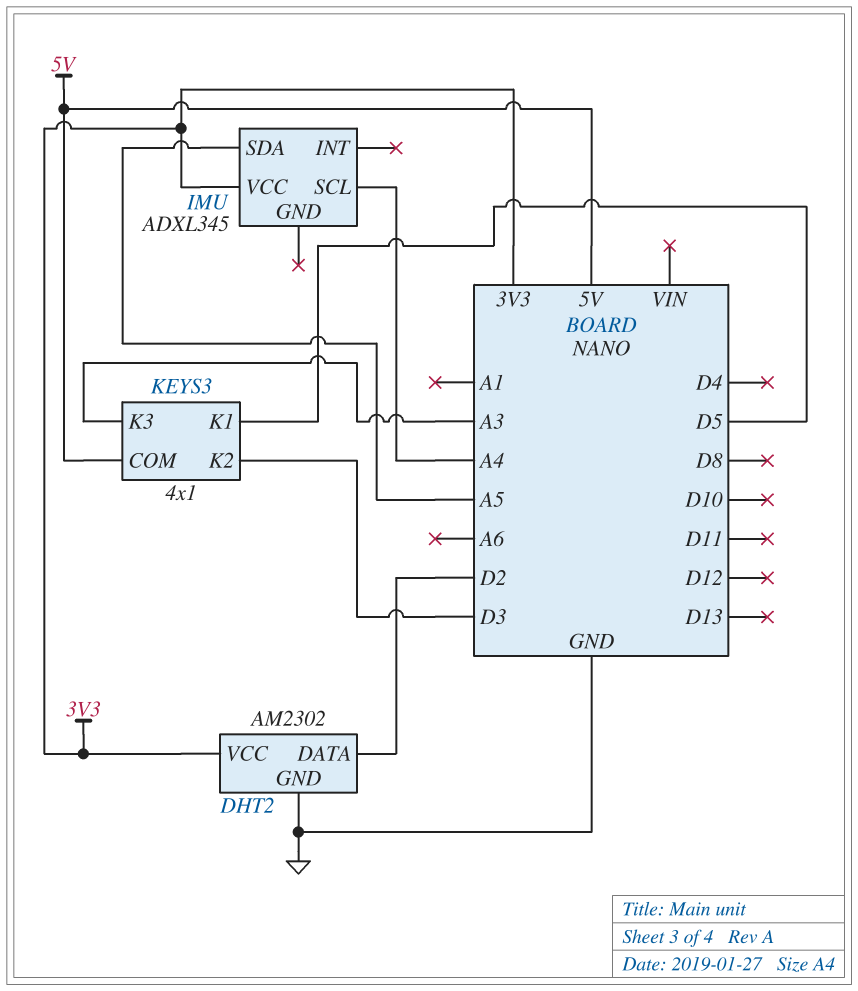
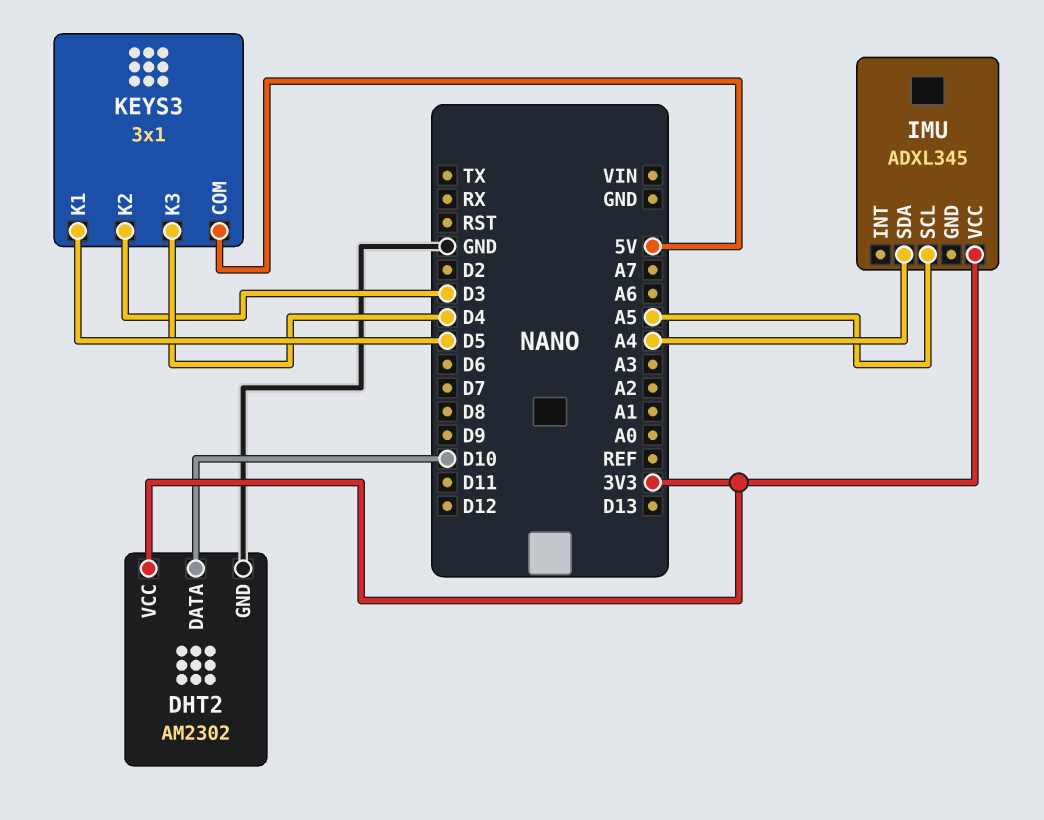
DHT2 pin DATA: D2 -> D10
IMU pin SCL: A4 -> A5
IMU pin SDA: A5 -> A4
KEYS3: 4x1 -> 3x1
KEYS3 pin K3: A3 -> D4

